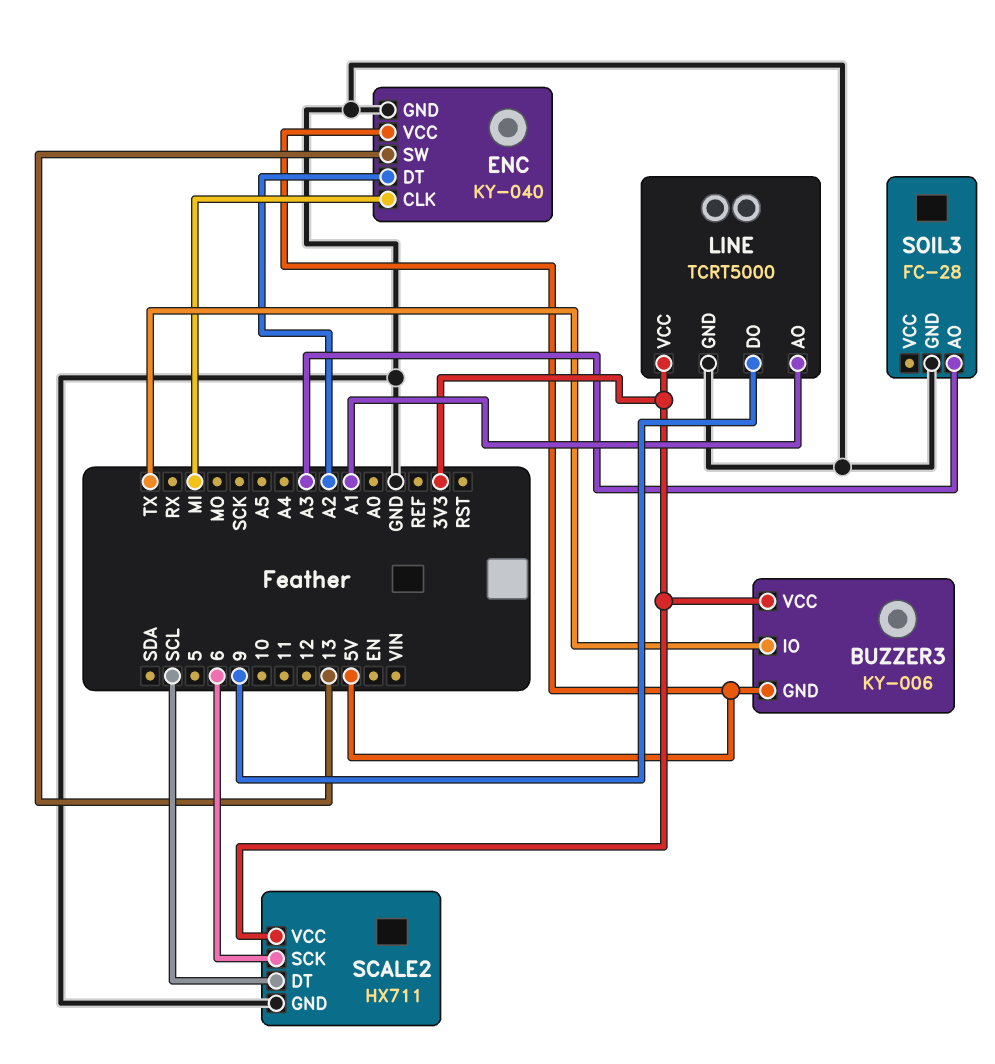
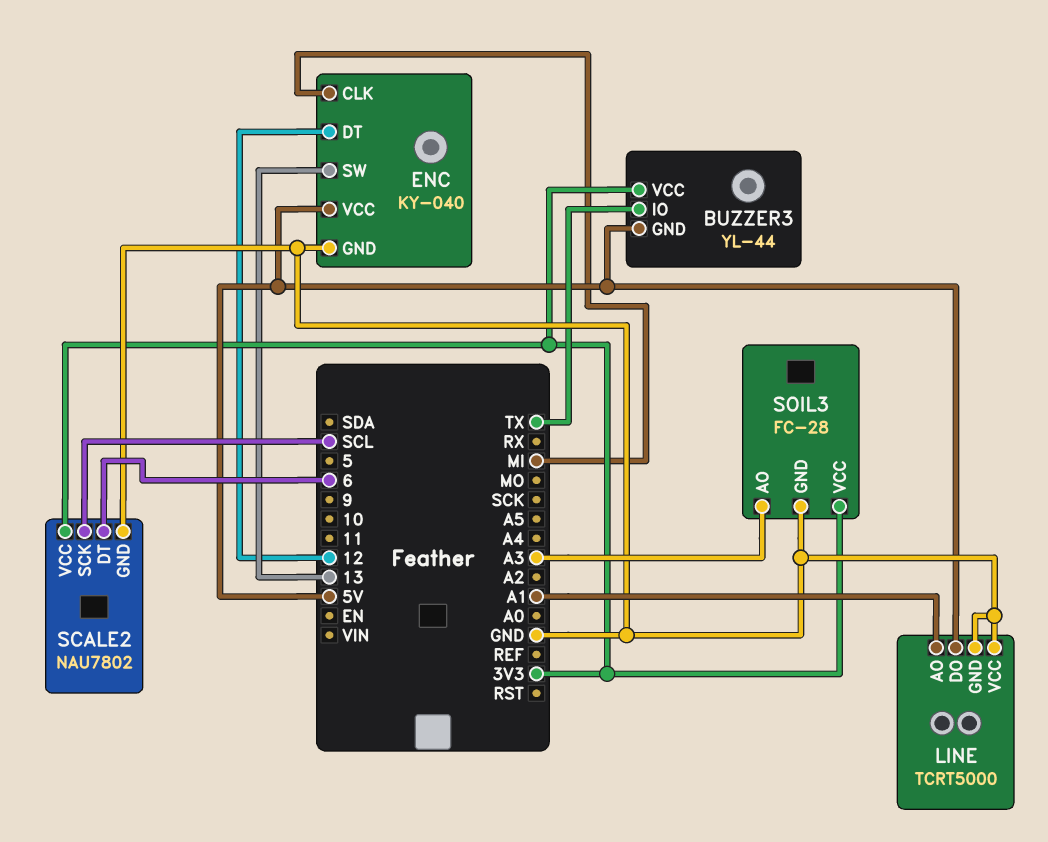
BUZZER3: KY-006 -> YL-44
ENC pin DT: A2 -> 12
LINE pin DO: 9 -> 5V
LINE pin VCC: 3V3 -> GND
SCALE2: HX711 -> NAU7802
SCALE2 pin DT: SCL -> 6
SCALE2 pin SCK: 6 -> SCL
SOIL3 pin VCC: none -> 3V3

